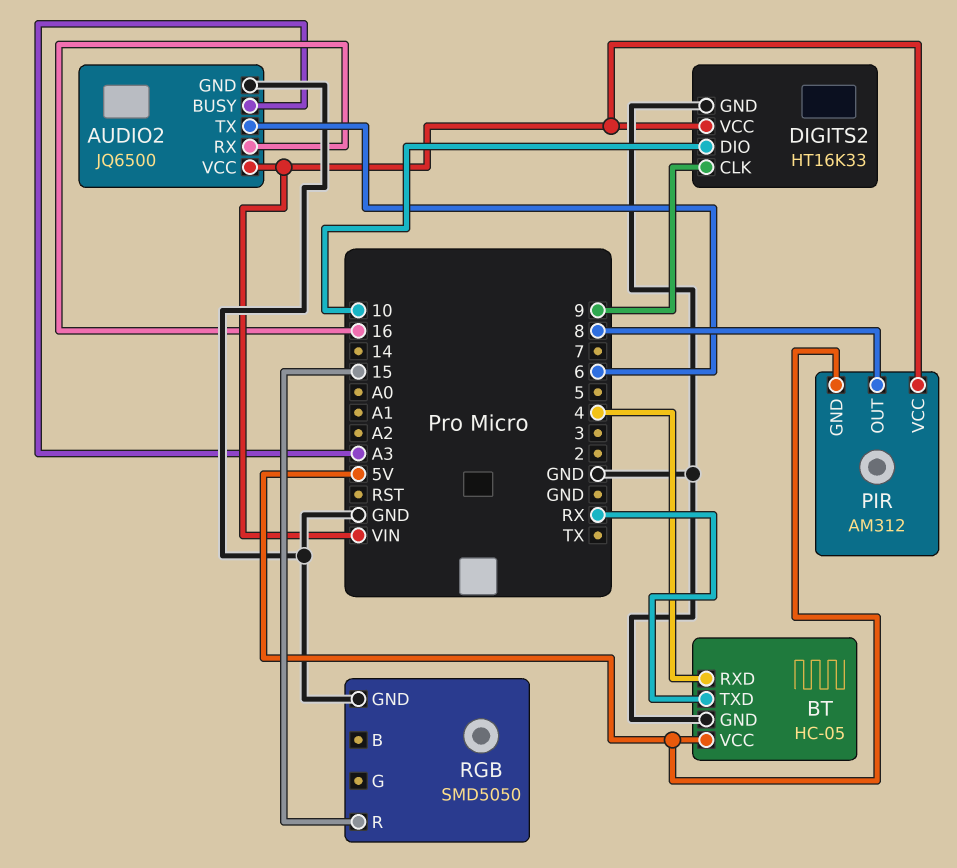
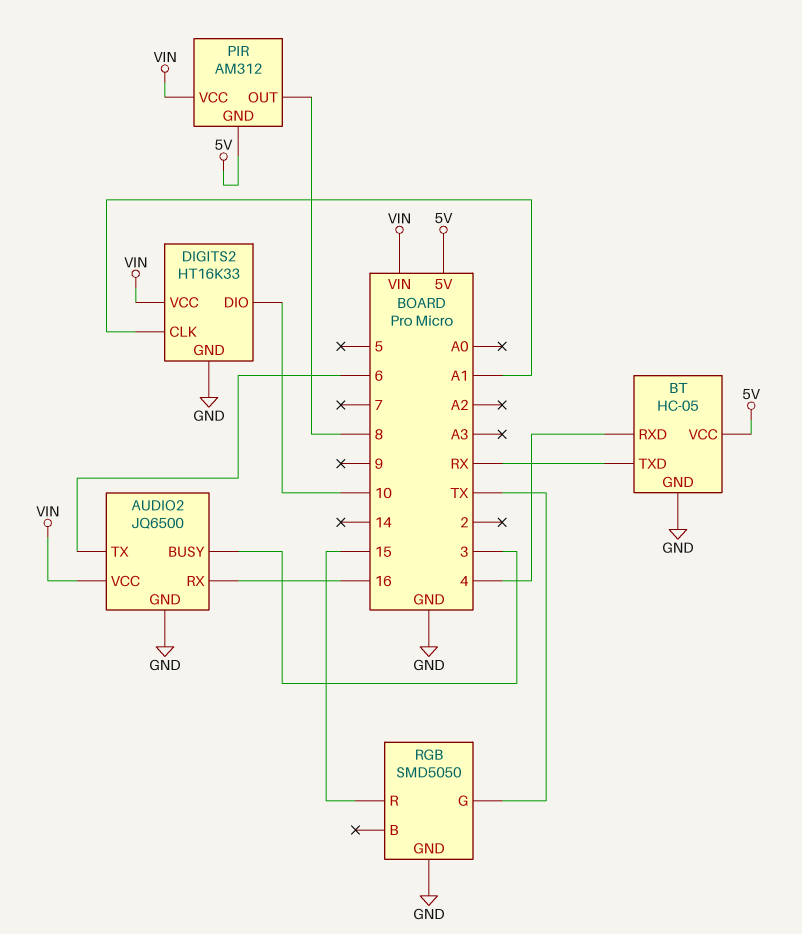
AUDIO2 pin BUSY: A3 -> 3
DIGITS2 pin CLK: 9 -> A1
RGB pin G: none -> TX

